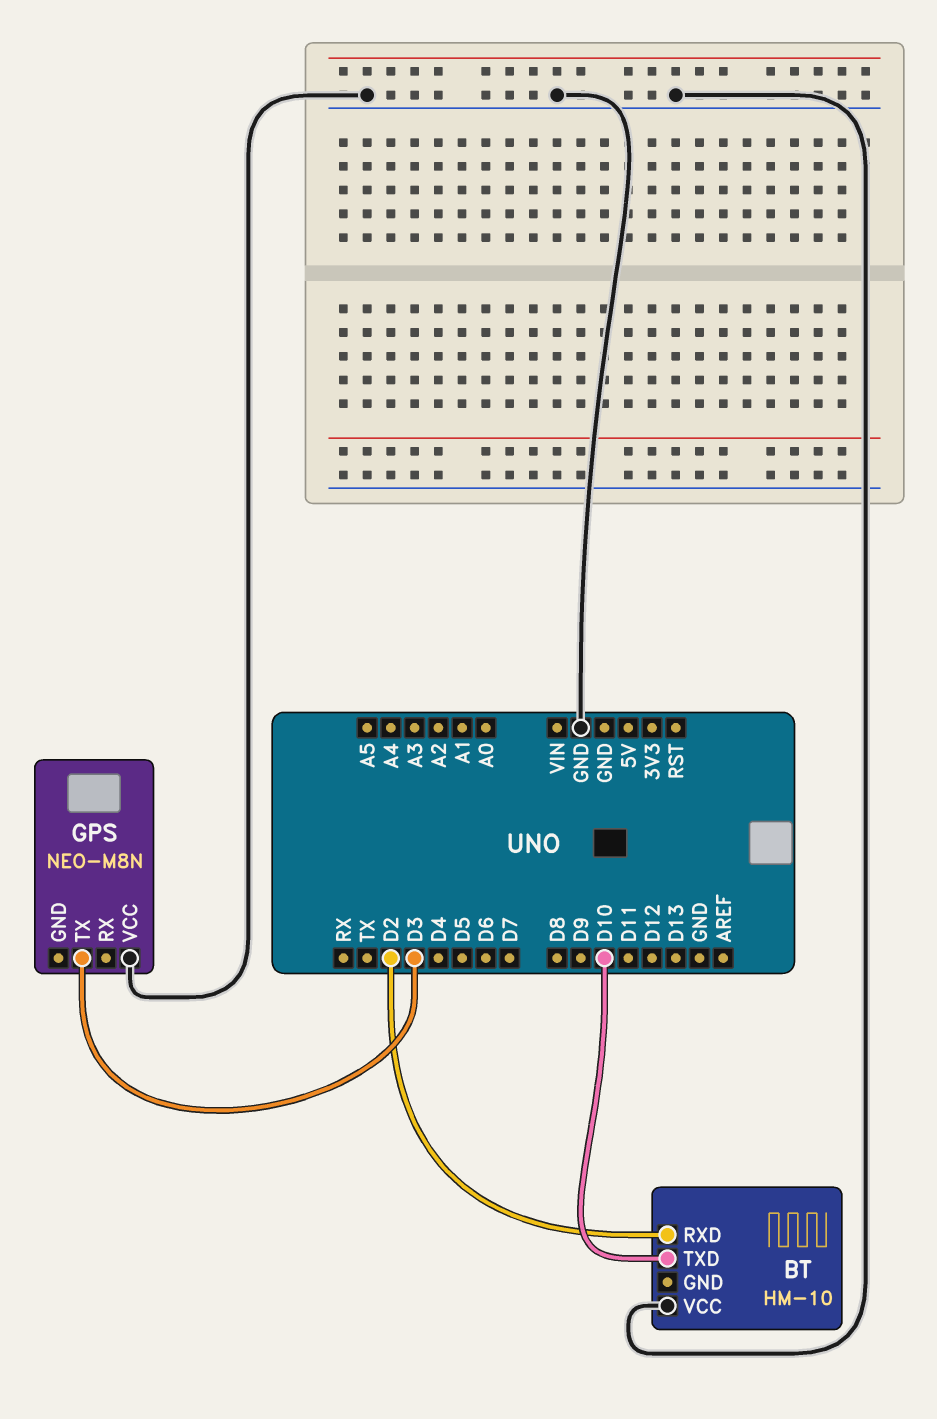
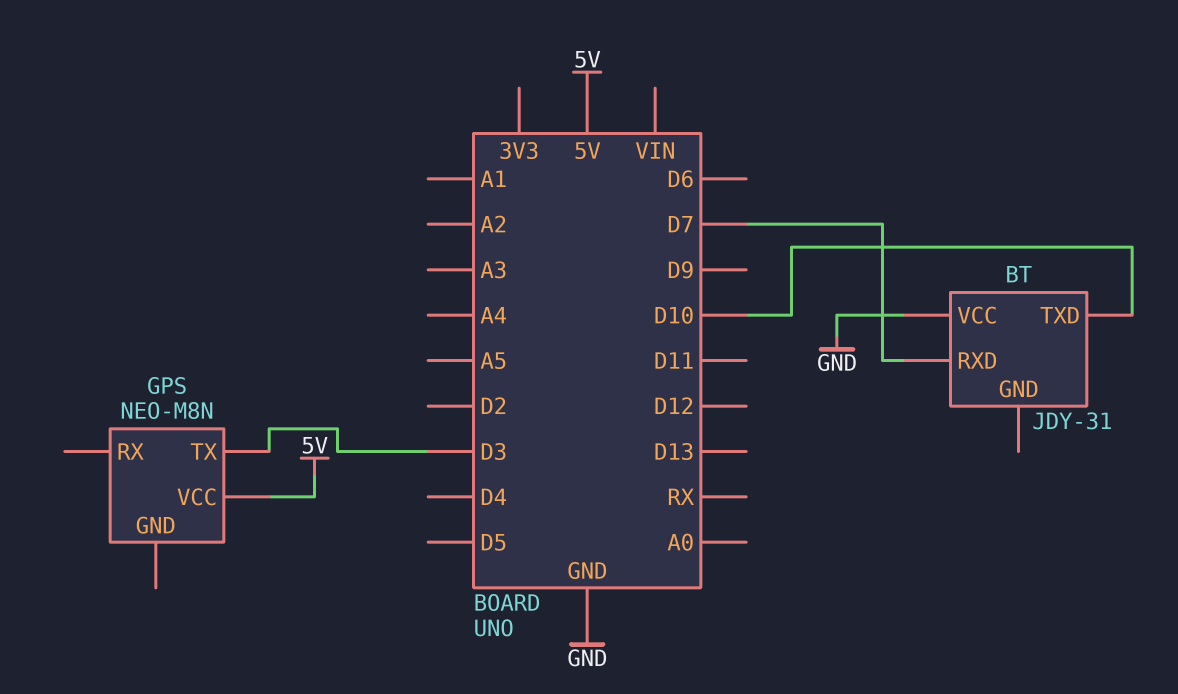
BT: HM-10 -> JDY-31
BT pin RXD: D2 -> D7
GPS pin VCC: GND -> 5V

